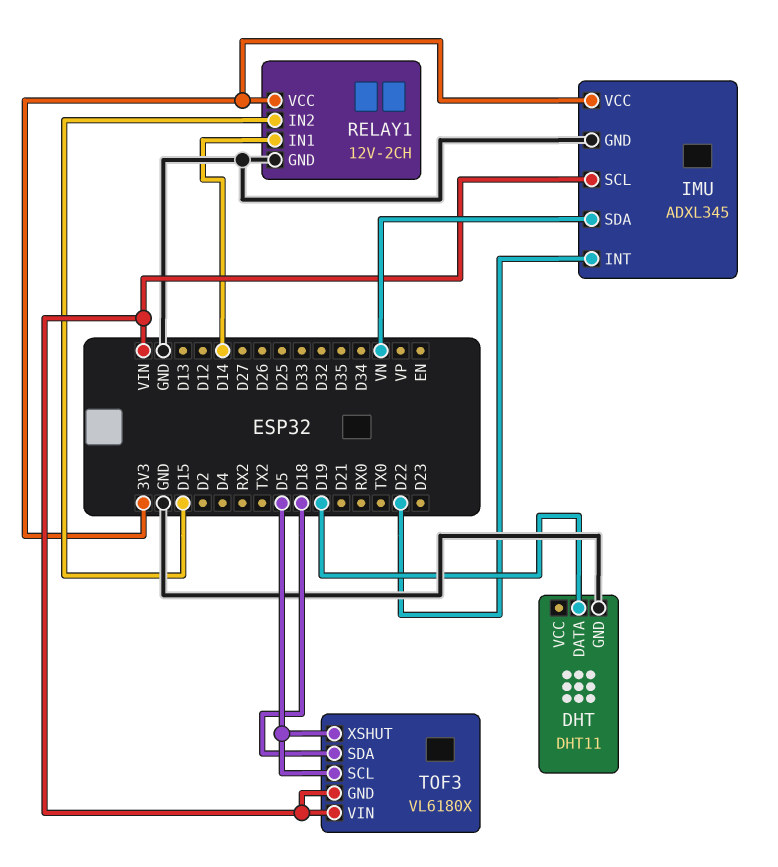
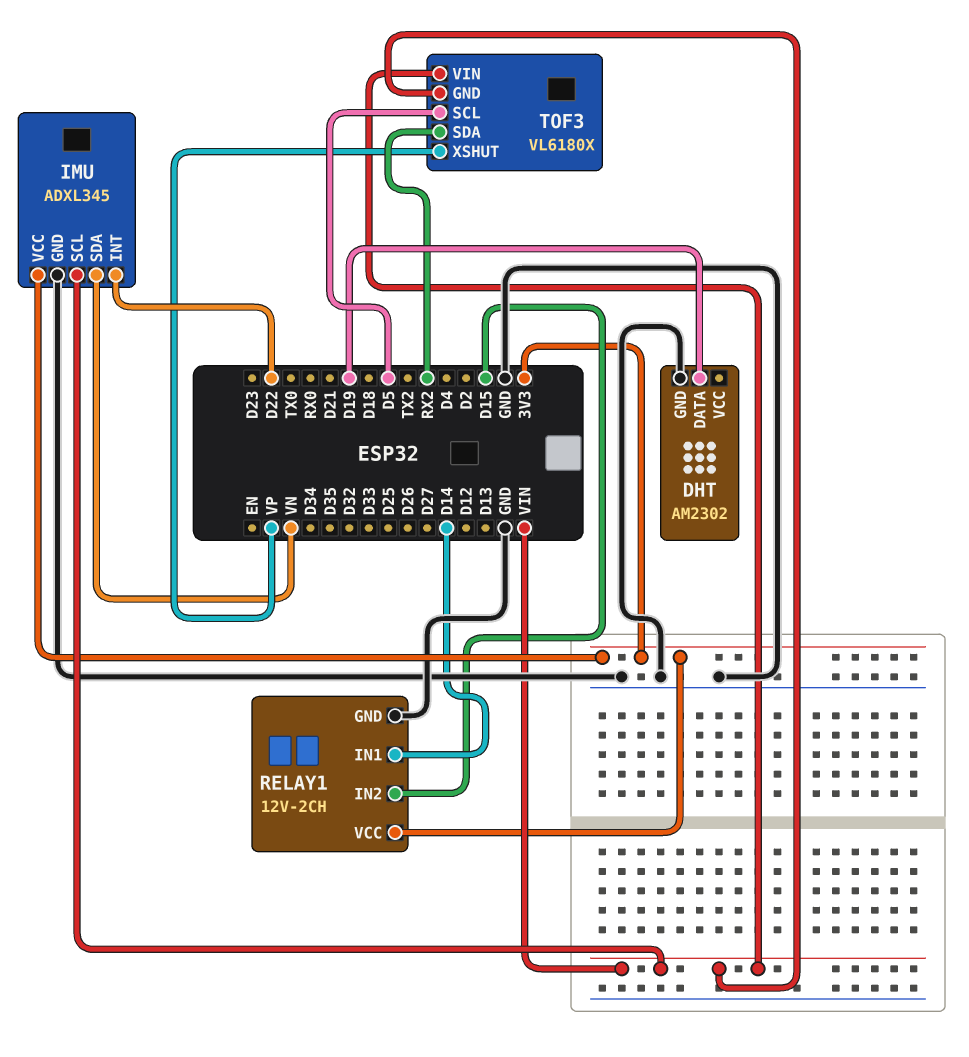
DHT: DHT11 -> AM2302
TOF3 pin SDA: D18 -> RX2
TOF3 pin XSHUT: D5 -> VP

